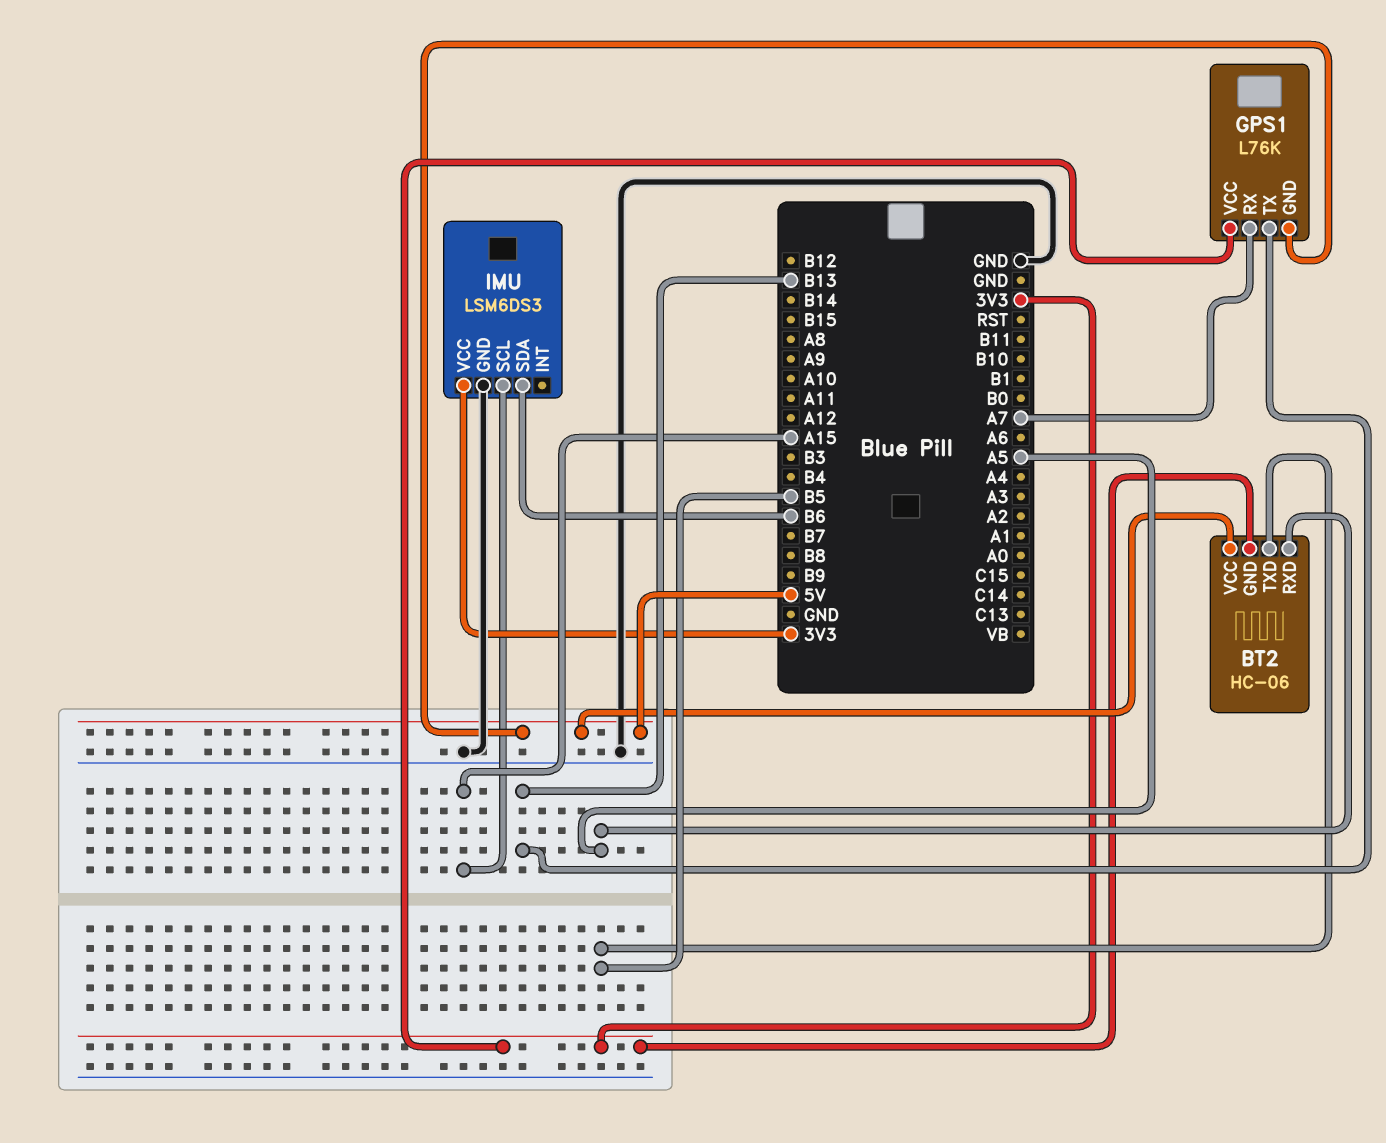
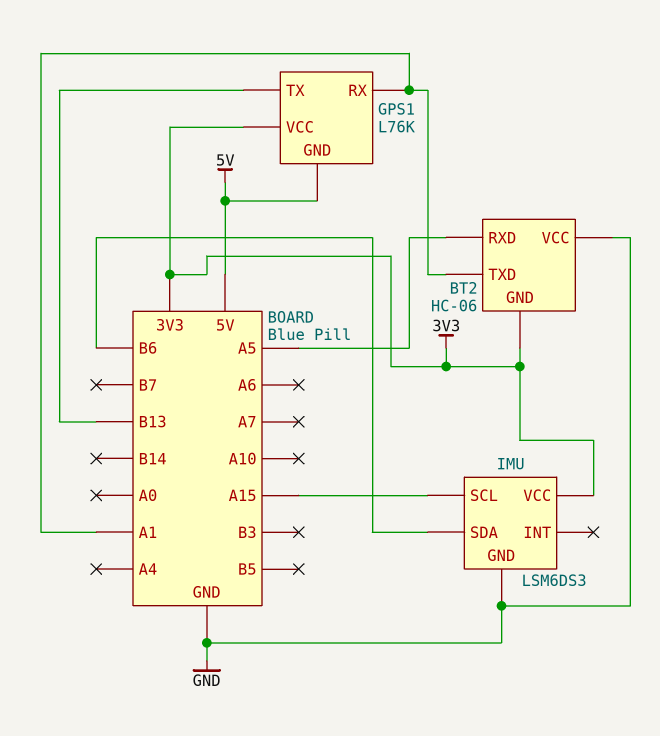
BT2 pin TXD: B5 -> A1
BT2 pin VCC: 5V -> GND
GPS1 pin RX: A7 -> A1

